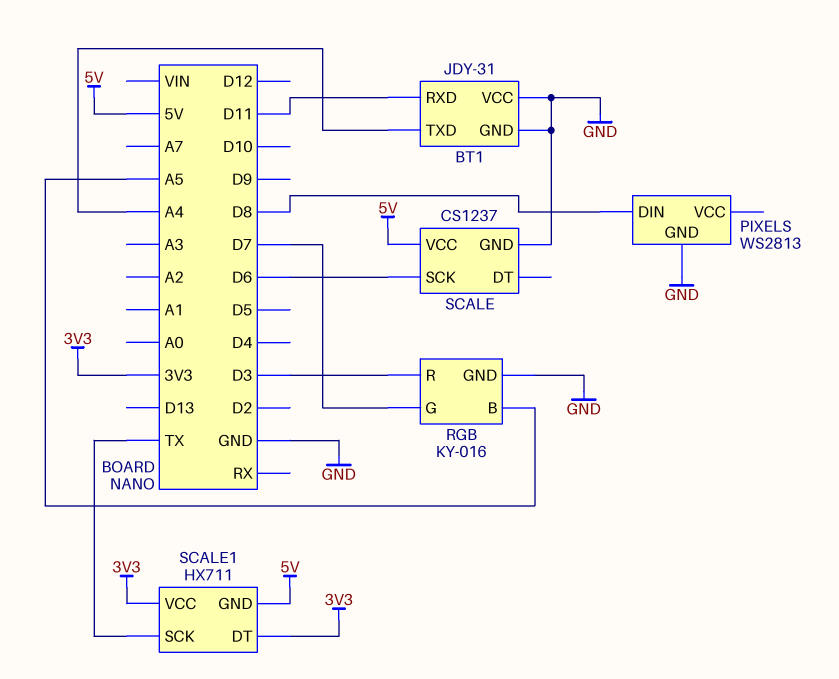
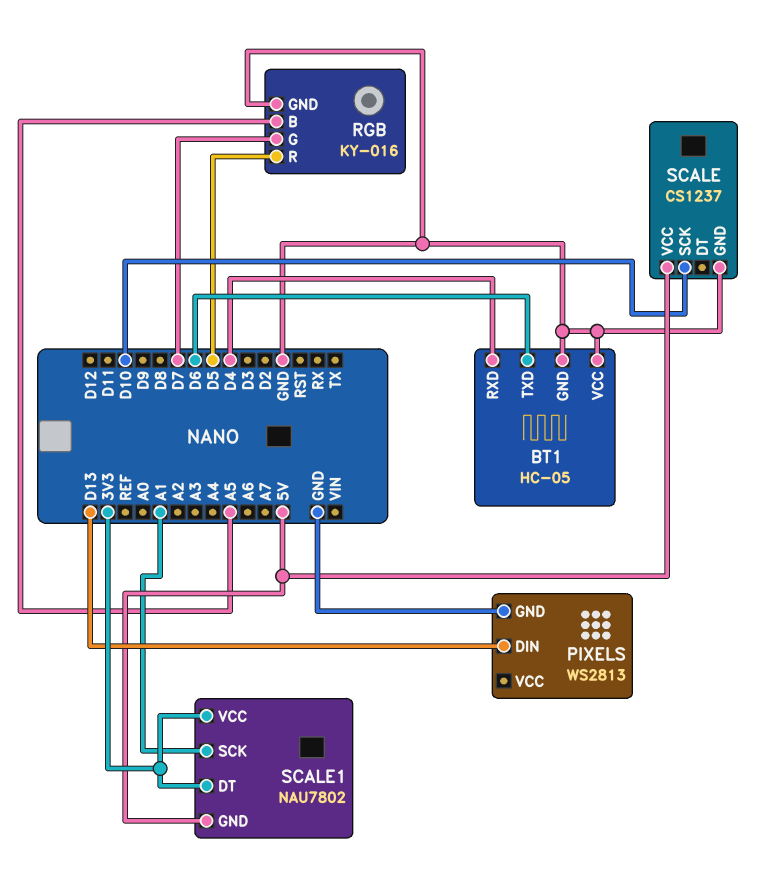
BT1: JDY-31 -> HC-05
BT1 pin RXD: D11 -> D4
BT1 pin TXD: A4 -> D6
PIXELS pin DIN: D8 -> D13
RGB pin R: D3 -> D5
SCALE pin SCK: D6 -> D10
SCALE1: HX711 -> NAU7802
SCALE1 pin SCK: TX -> A1

